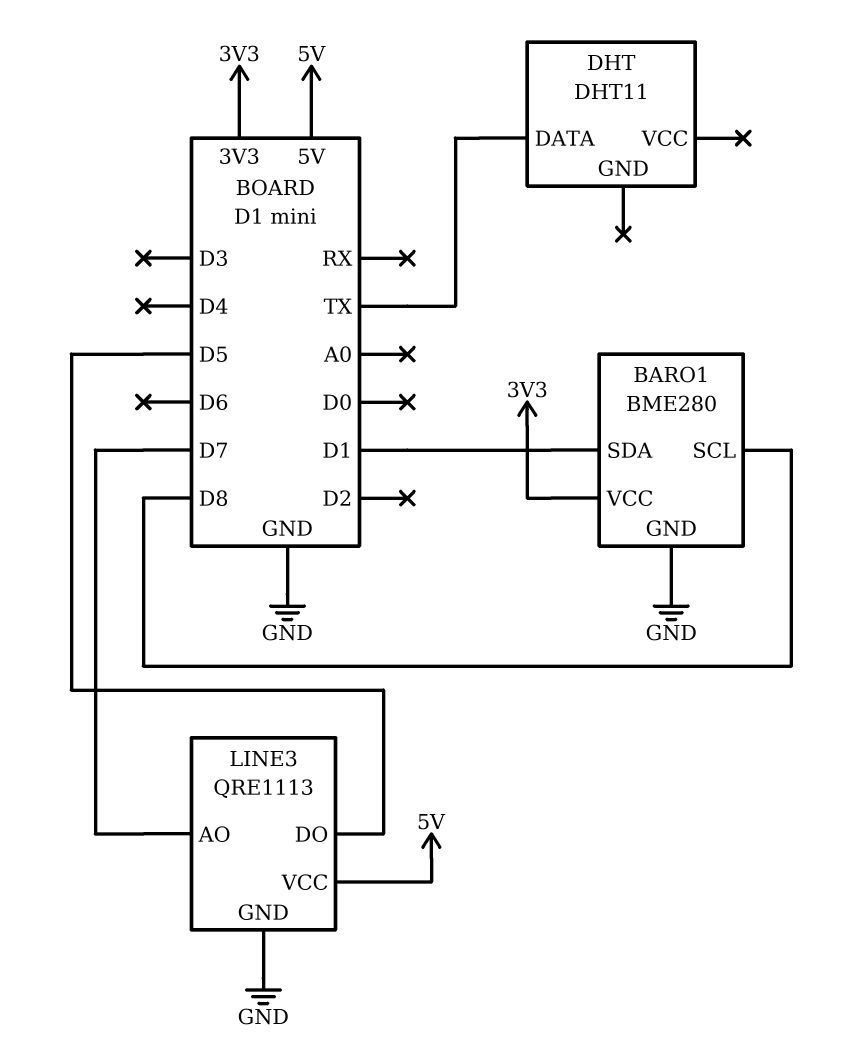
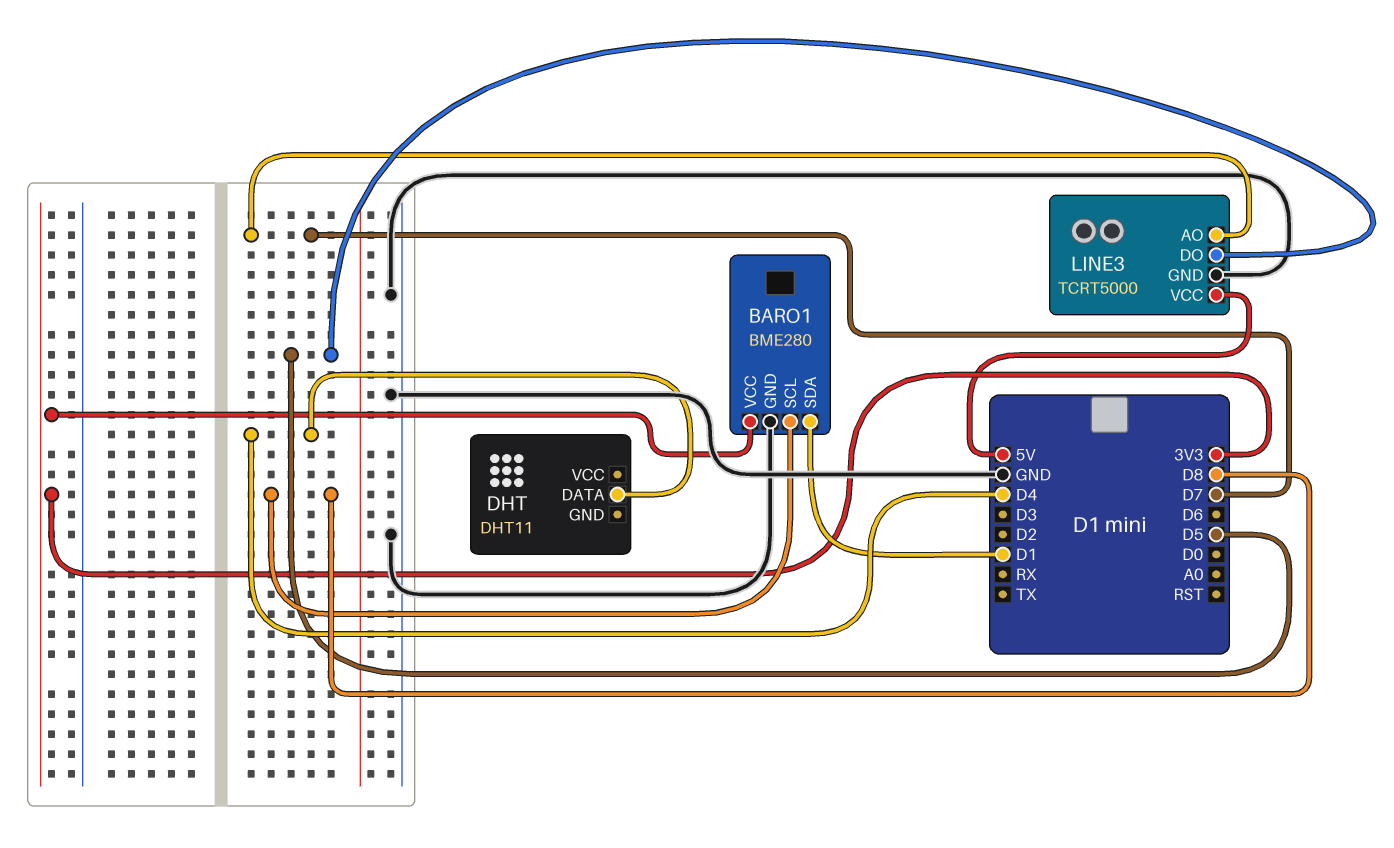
DHT pin DATA: TX -> D4
LINE3: QRE1113 -> TCRT5000

